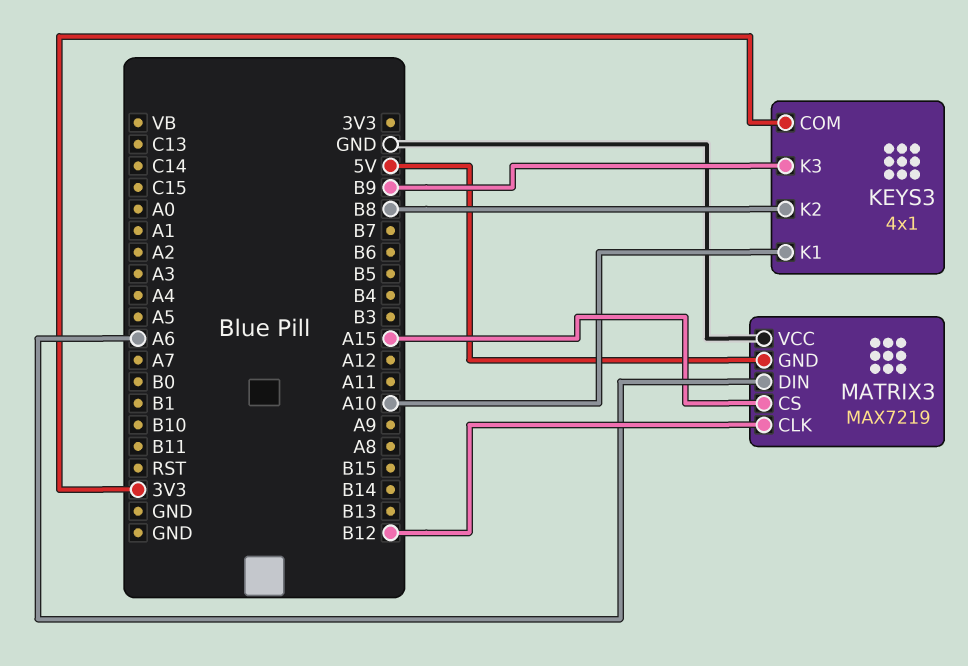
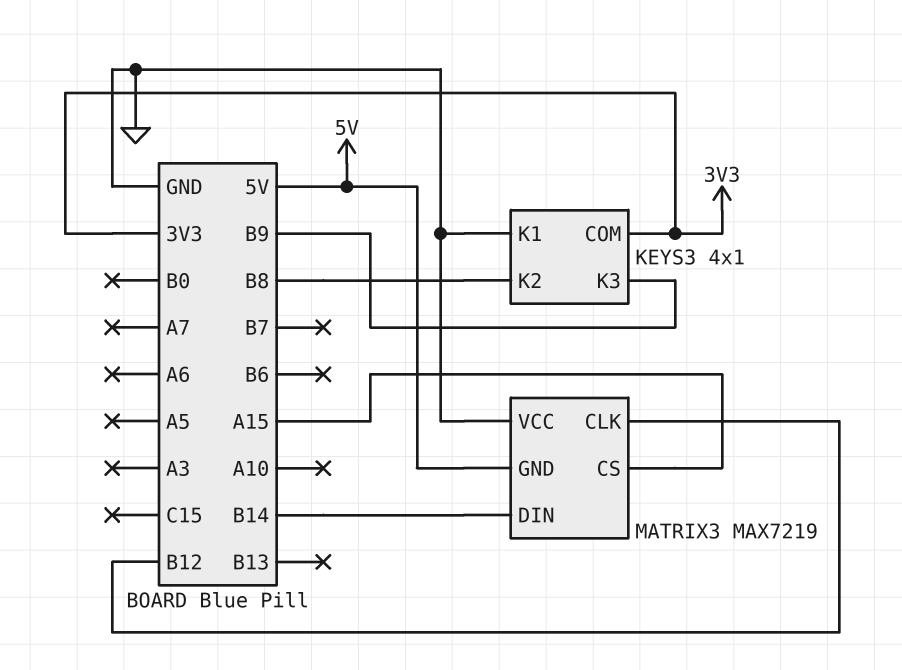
KEYS3 pin K1: A10 -> GND
MATRIX3 pin DIN: A6 -> B14

